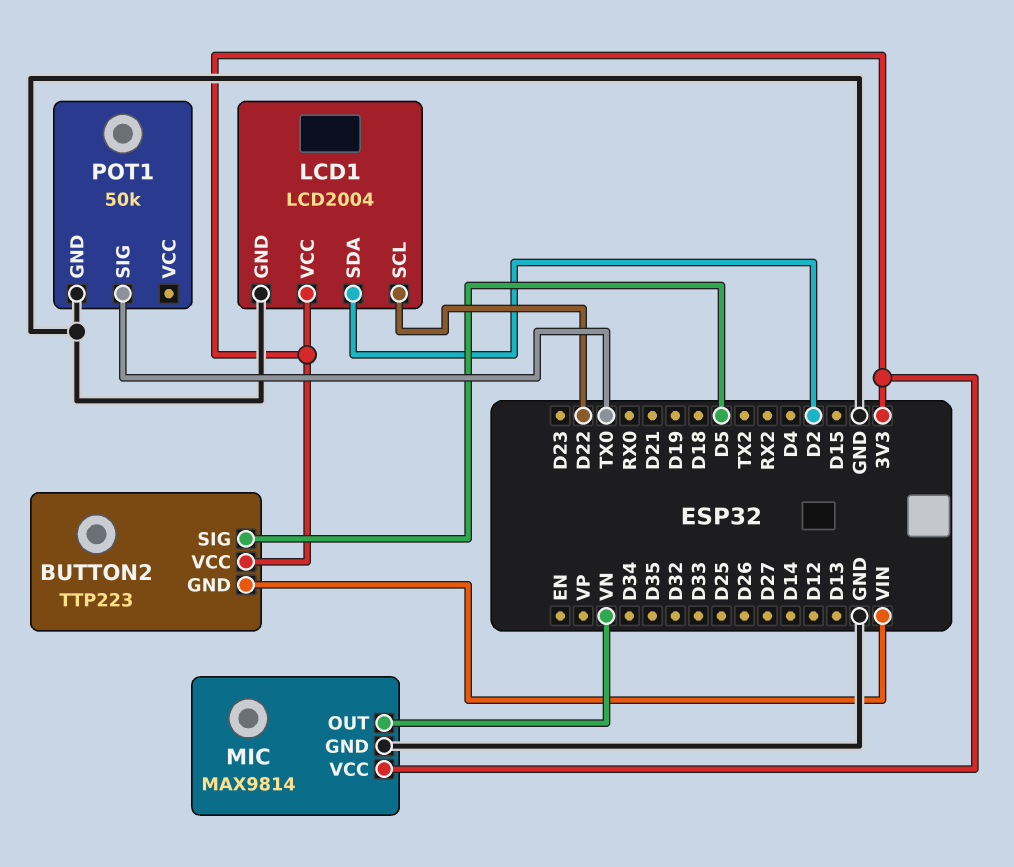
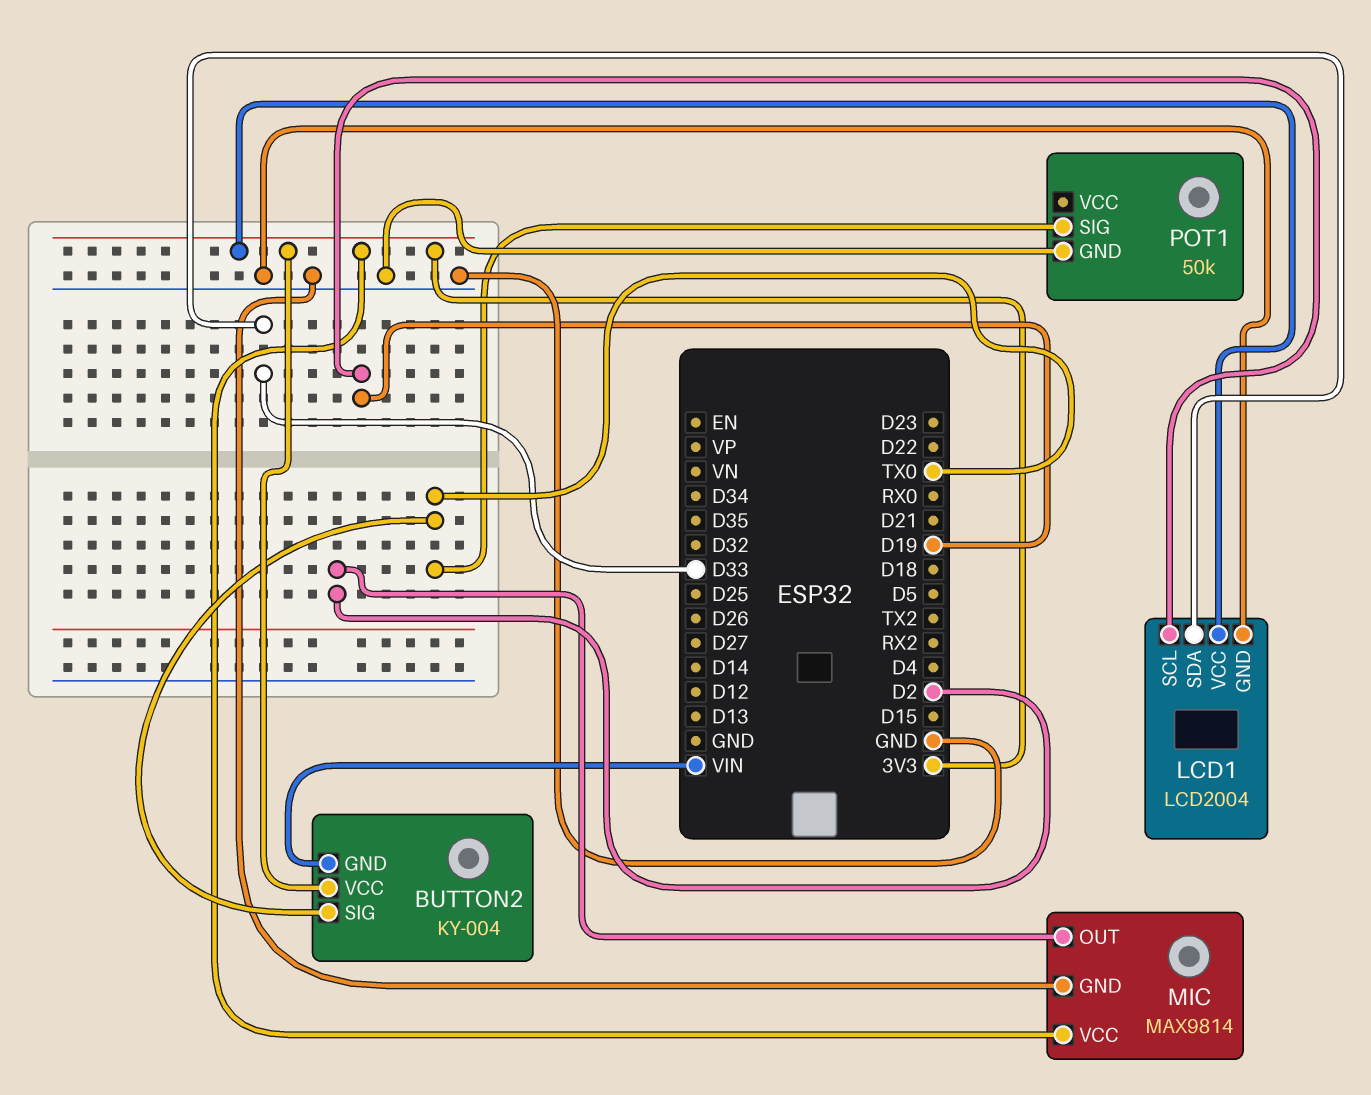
BUTTON2: TTP223 -> KY-004
BUTTON2 pin SIG: D5 -> TX0
LCD1 pin SCL: D22 -> D19
LCD1 pin SDA: D2 -> D33
MIC pin OUT: VN -> D2

